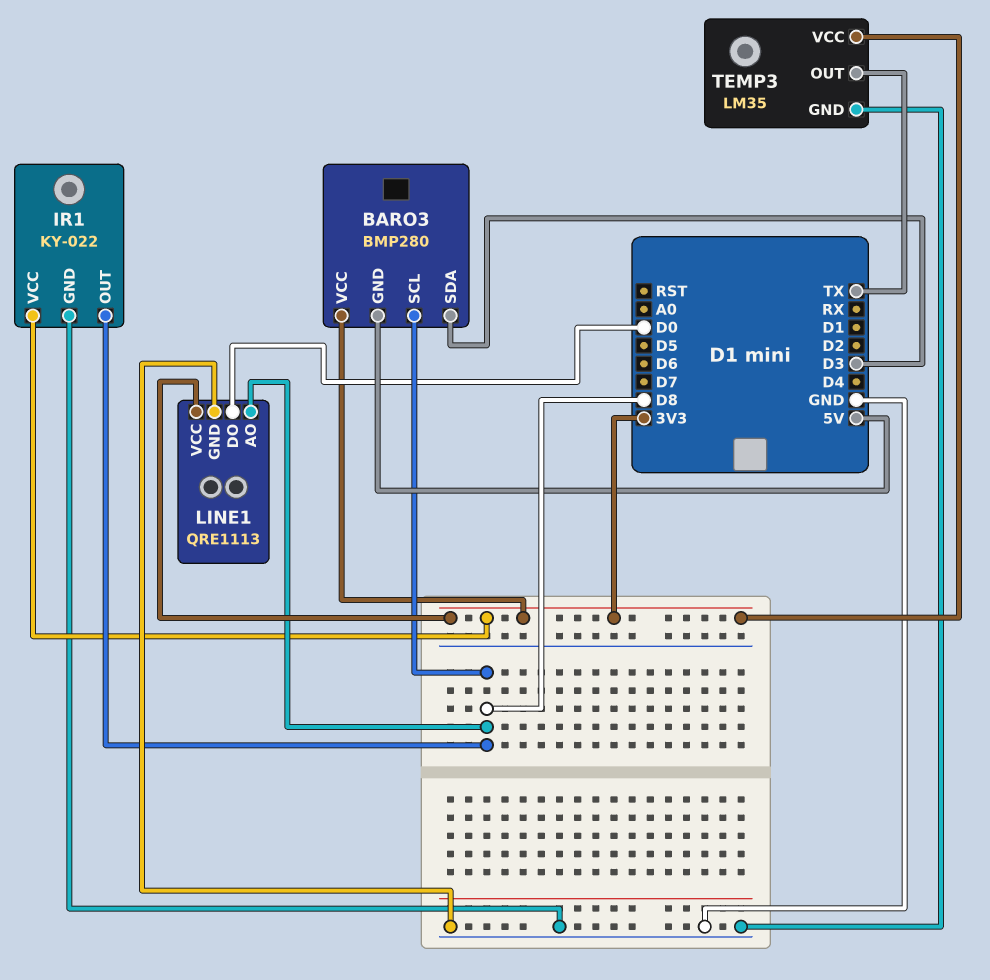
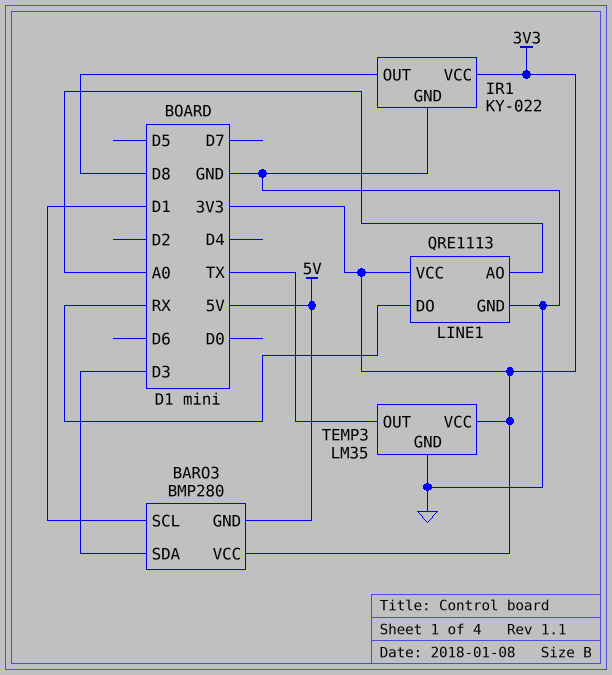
BARO3 pin SCL: D8 -> D1
LINE1 pin AO: D8 -> A0
LINE1 pin DO: D0 -> RX

